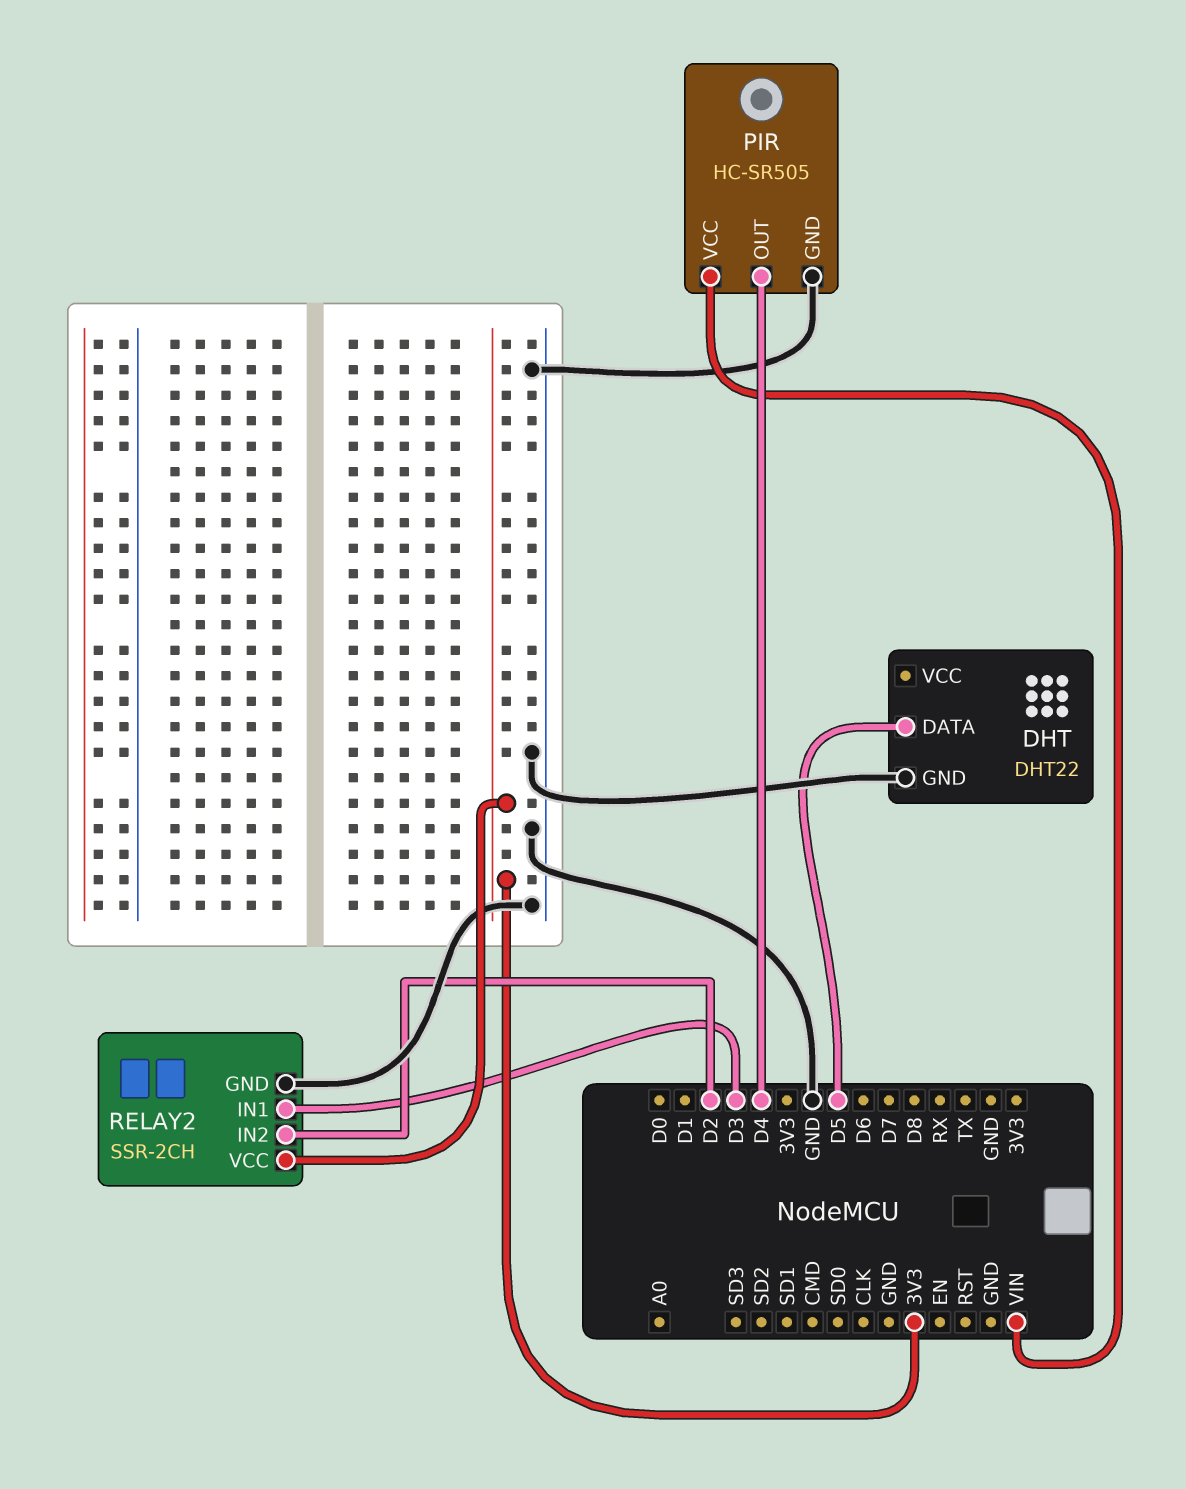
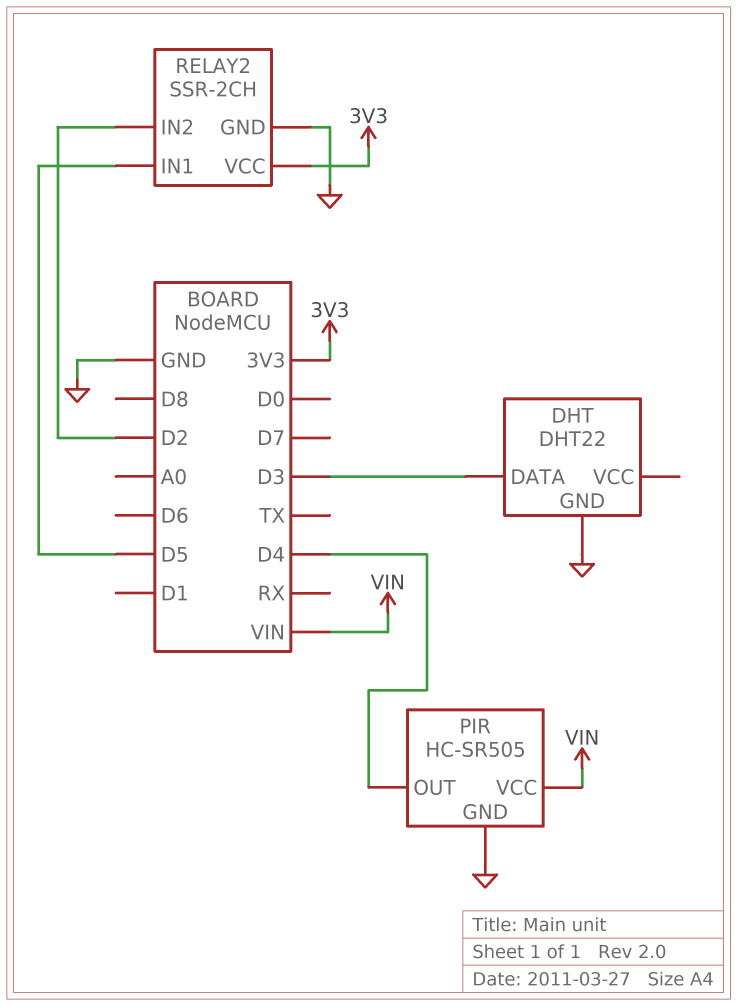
DHT pin DATA: D5 -> D3
RELAY2 pin IN1: D3 -> D5

